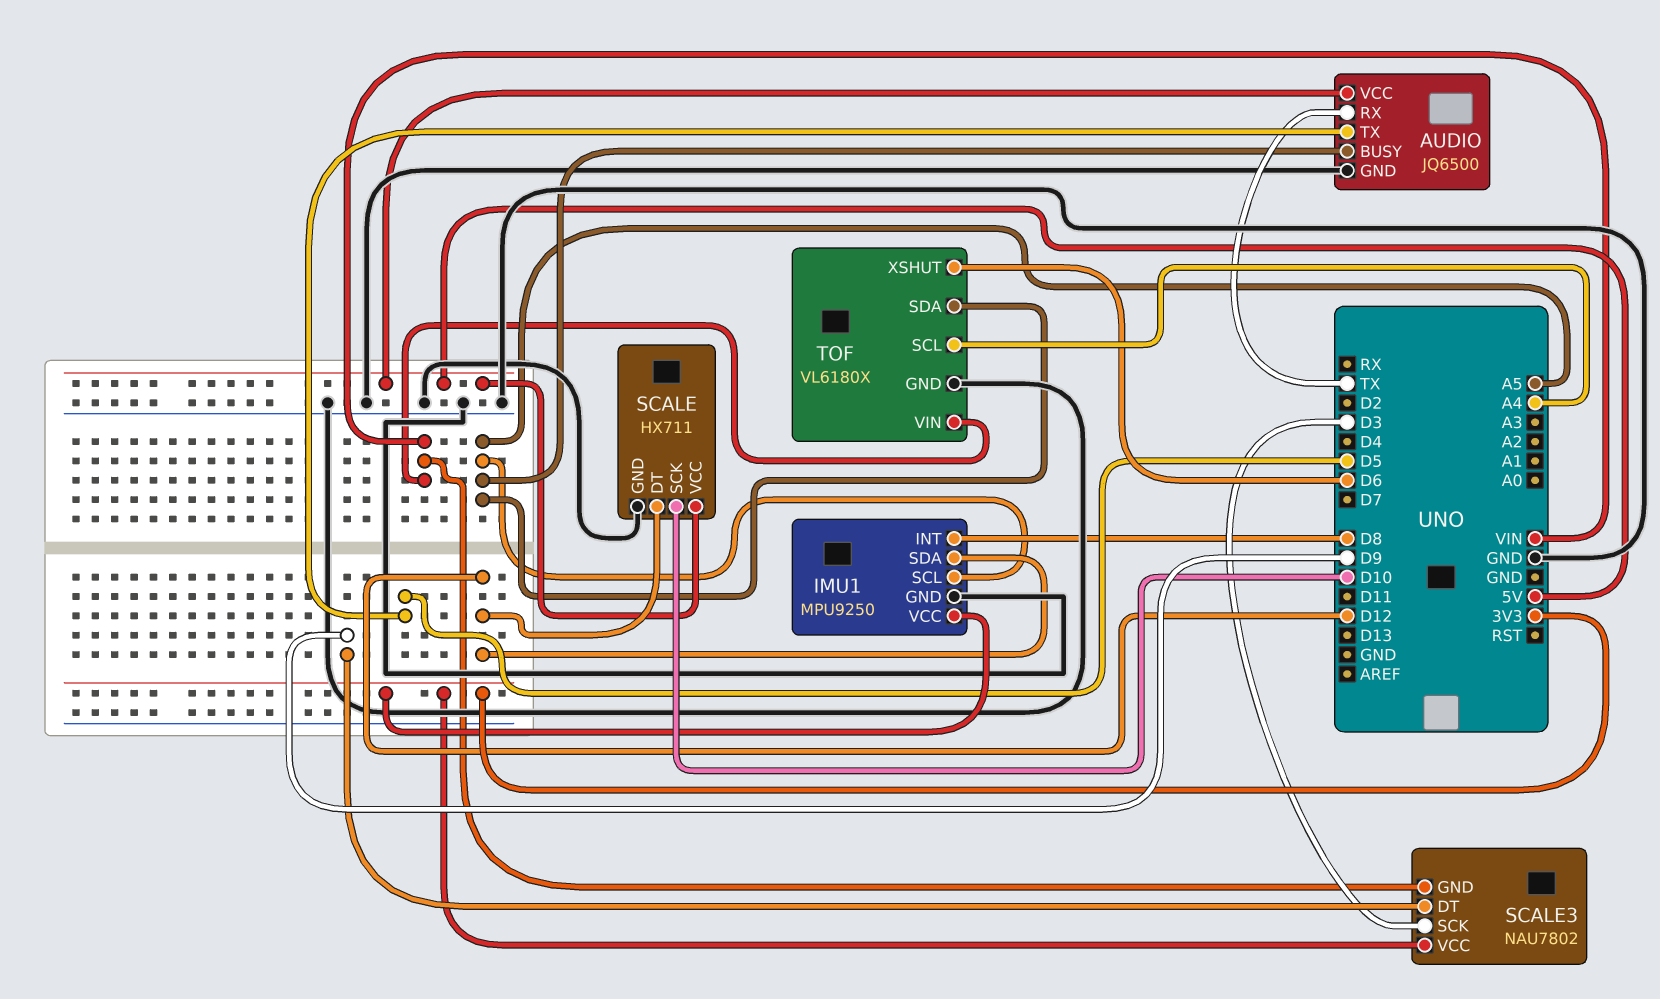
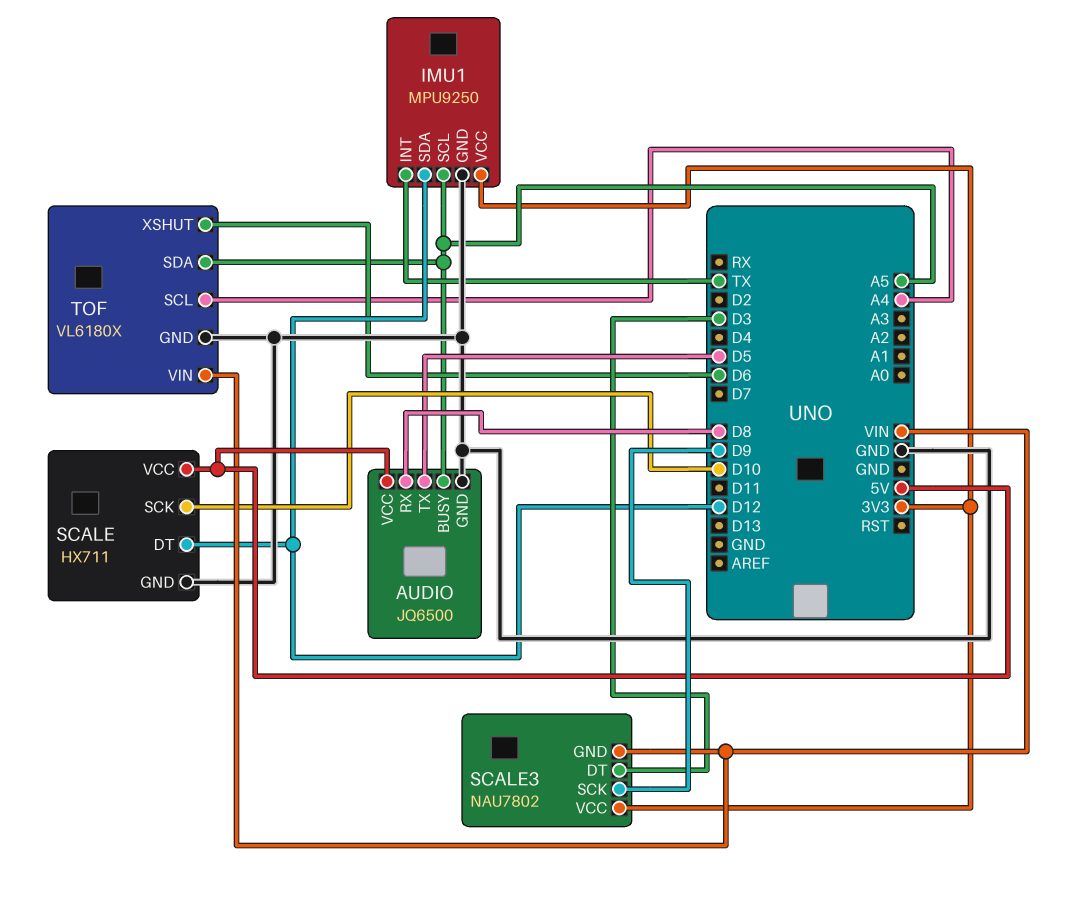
AUDIO pin RX: TX -> D8
IMU1 pin INT: D8 -> TX
SCALE3 pin DT: D9 -> D3
SCALE3 pin SCK: D3 -> D9

